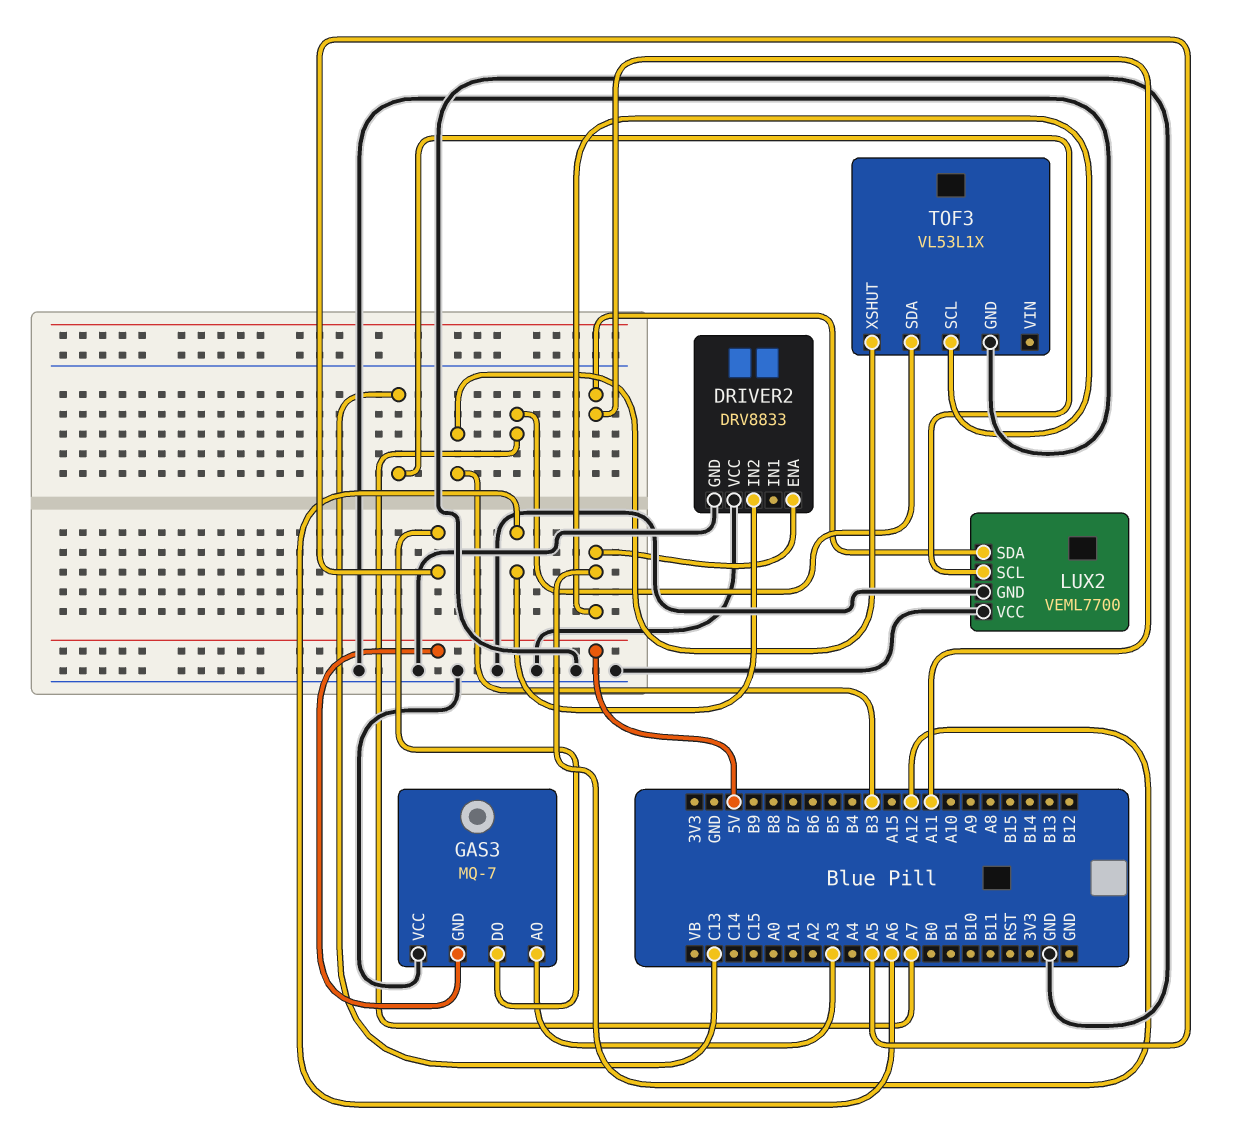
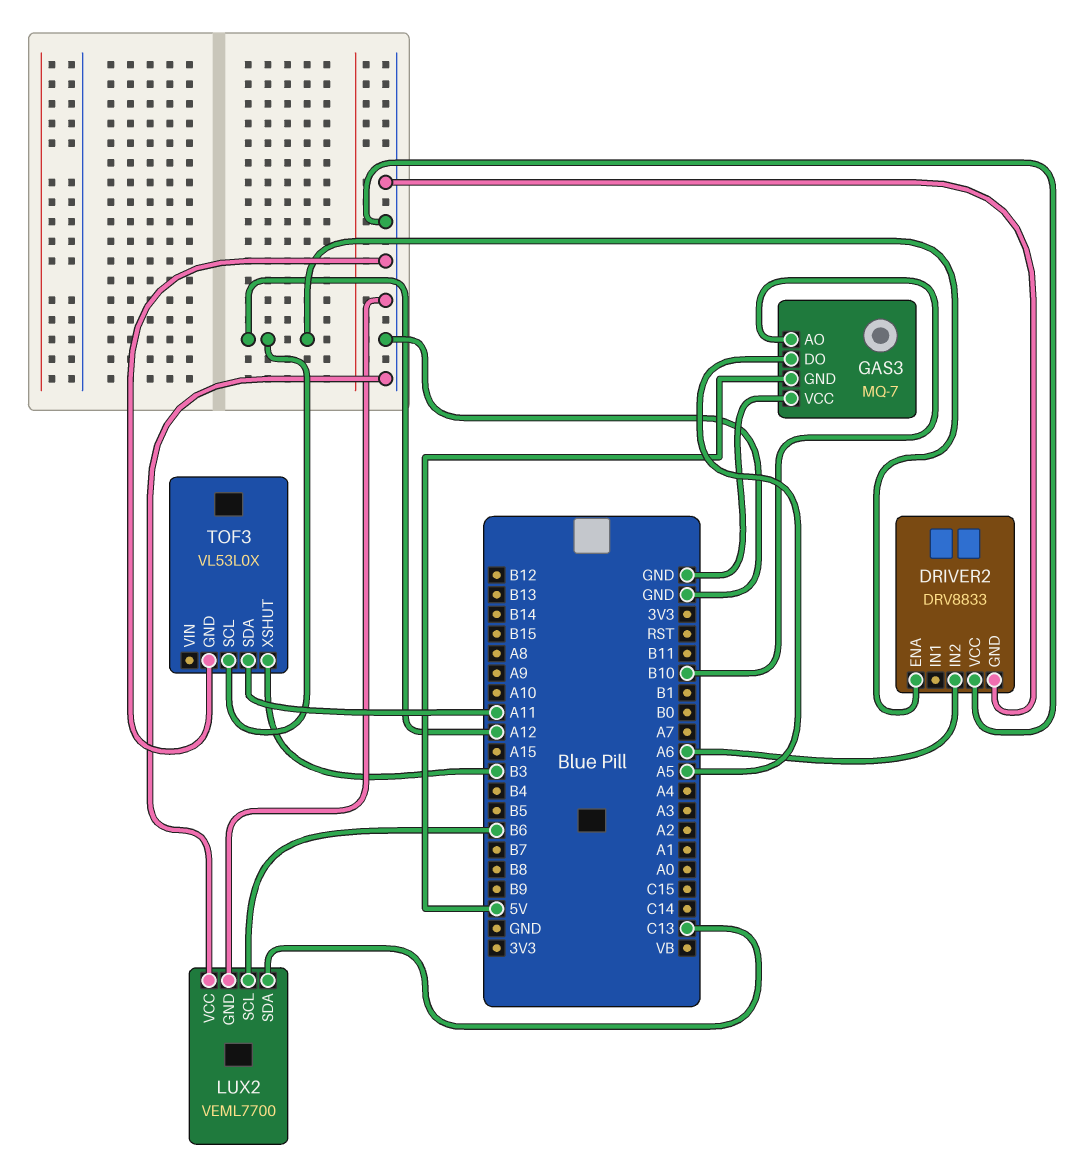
GAS3 pin AO: A3 -> B10
LUX2 pin SCL: C13 -> B6
LUX2 pin SDA: A11 -> C13
TOF3: VL53L1X -> VL53L0X
TOF3 pin SDA: A7 -> A11

